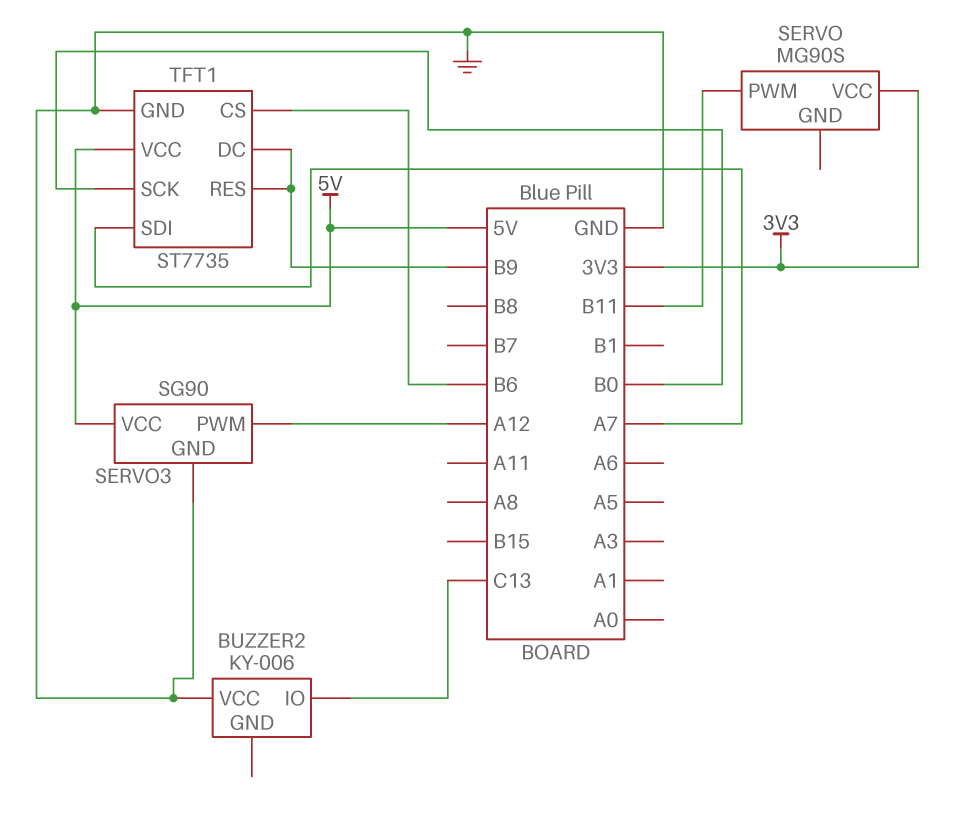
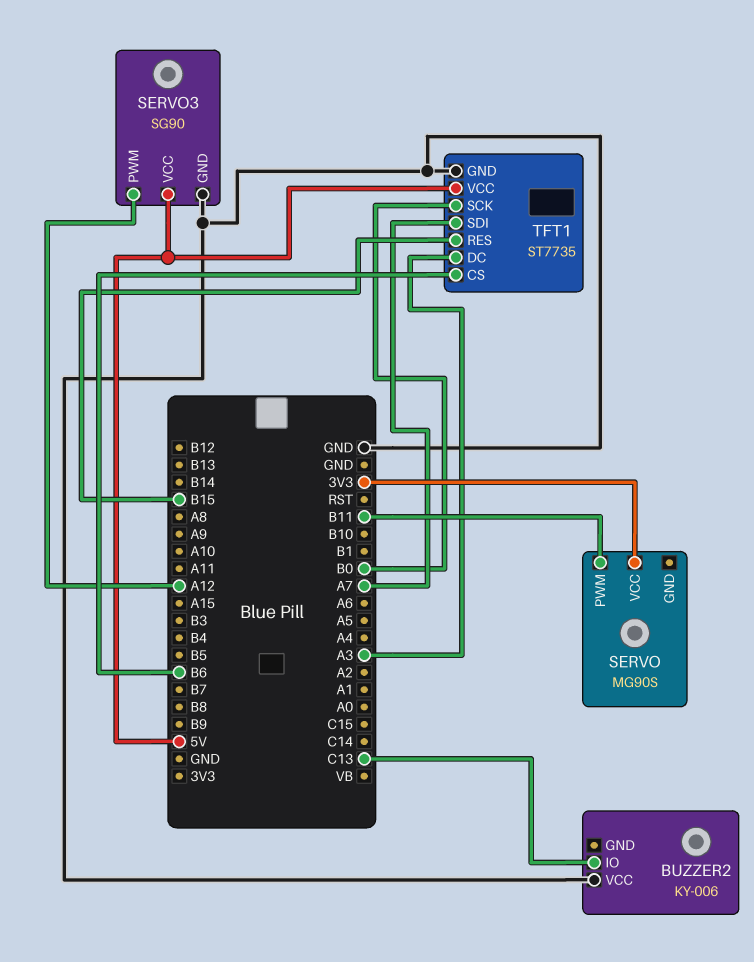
TFT1 pin DC: B9 -> A3
TFT1 pin RES: B9 -> B15

